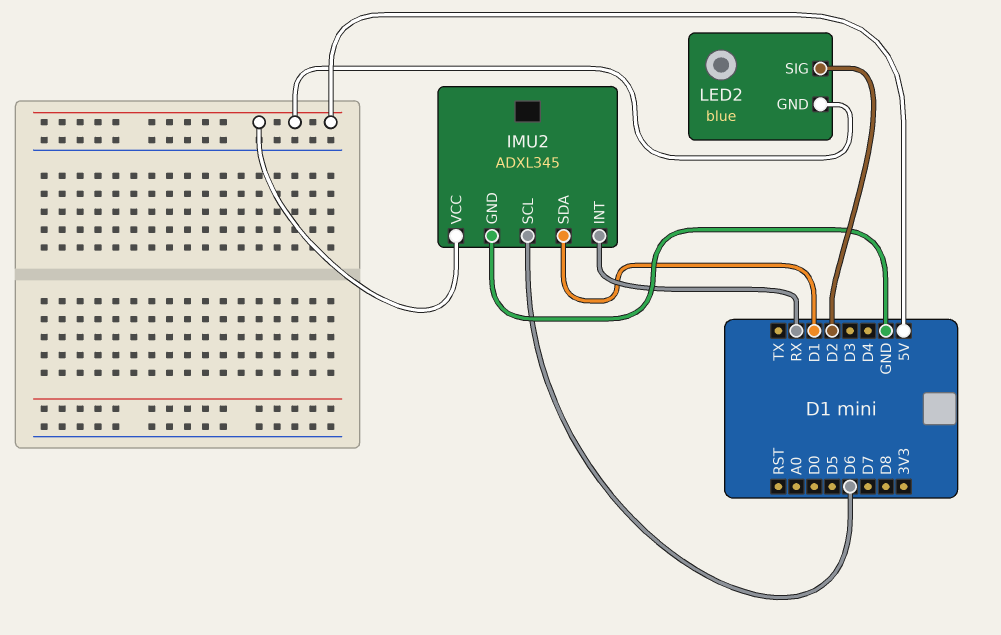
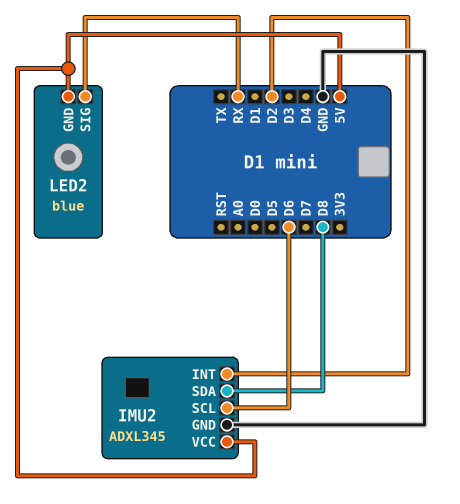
IMU2 pin INT: RX -> D2
IMU2 pin SDA: D1 -> D8
LED2 pin SIG: D2 -> RX

